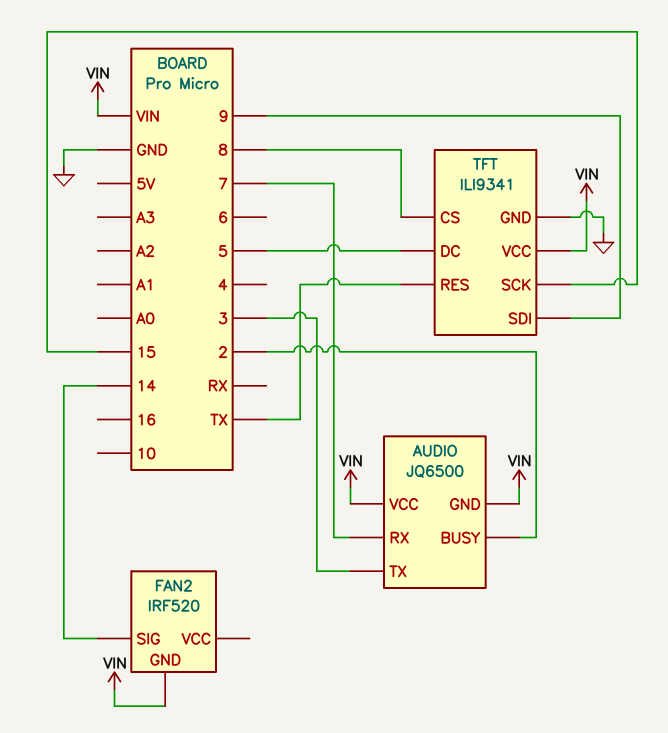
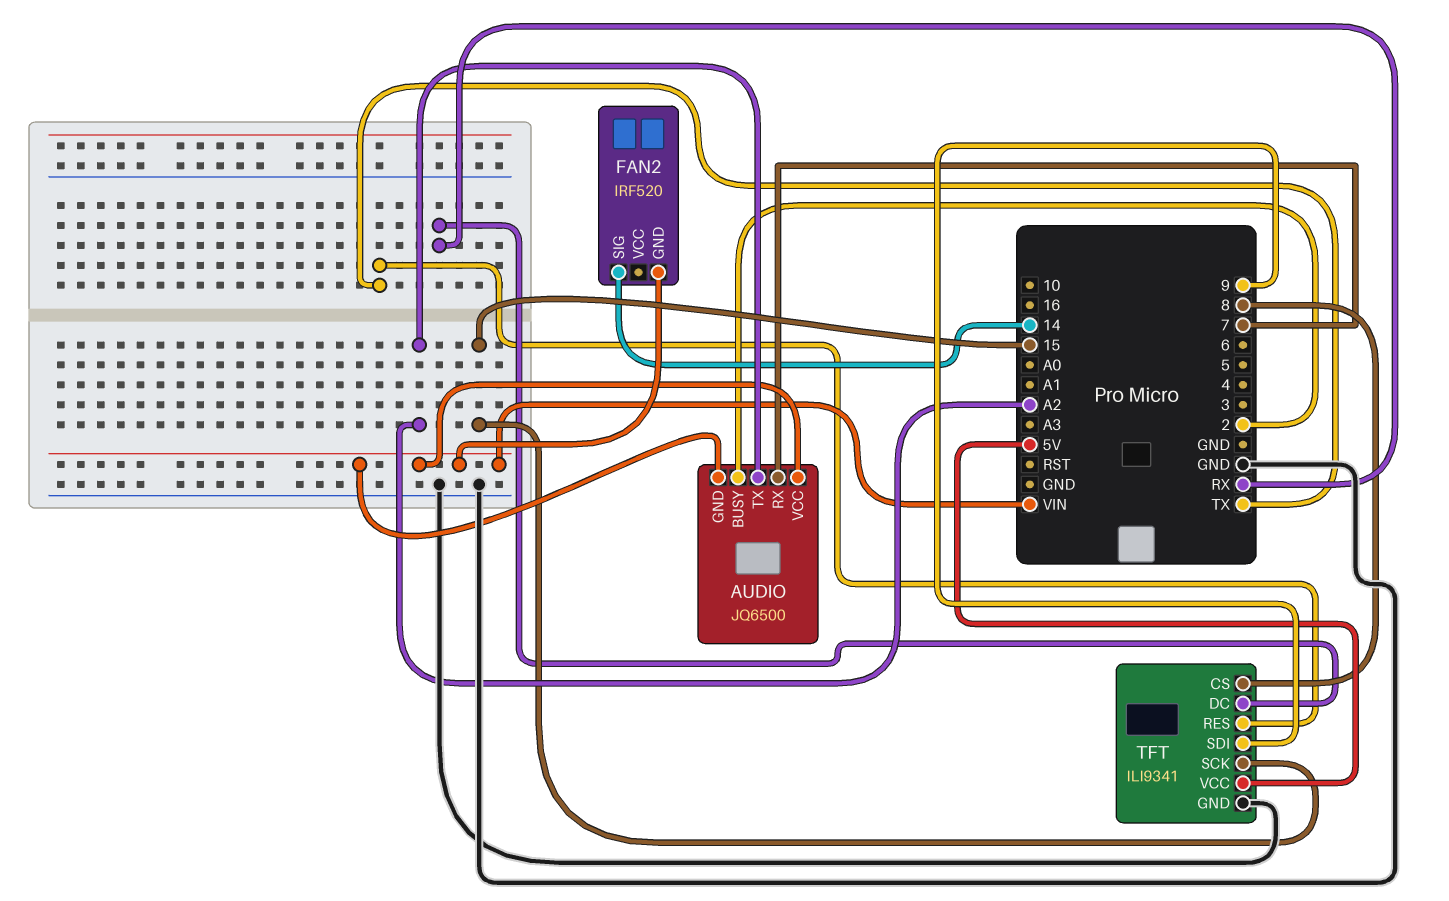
AUDIO pin TX: 3 -> A2
TFT pin DC: 5 -> RX
TFT pin VCC: VIN -> 5V

